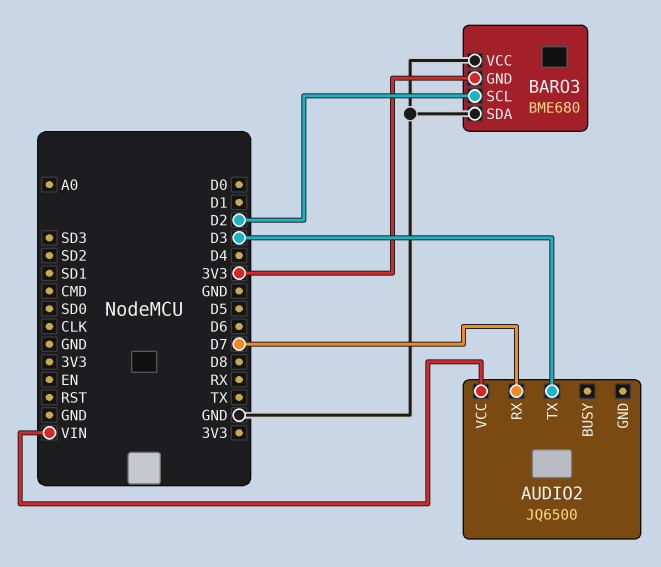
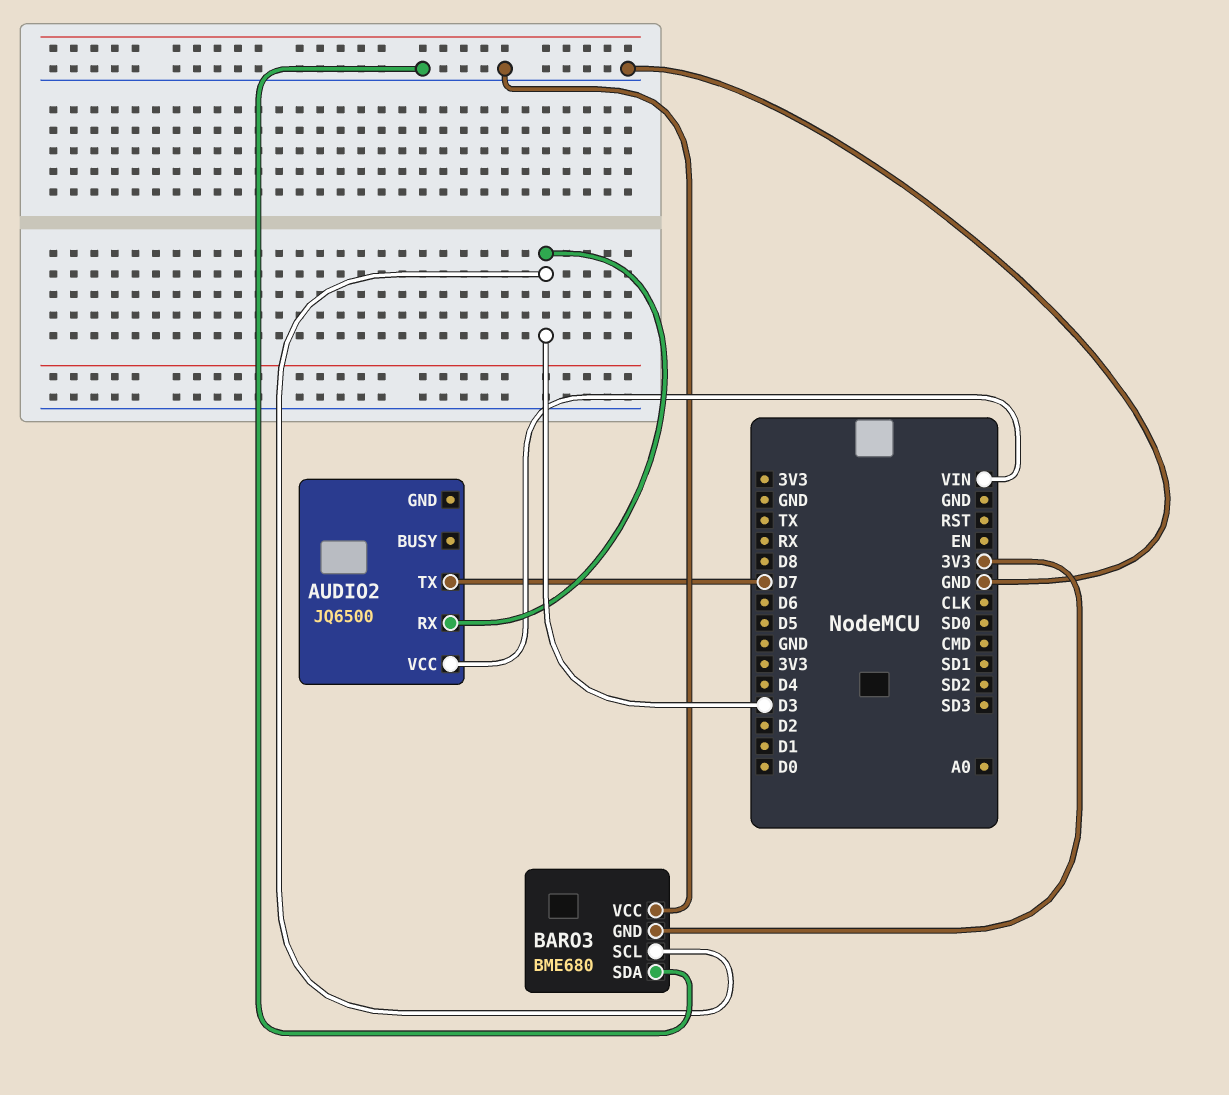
AUDIO2 pin RX: D7 -> D3
AUDIO2 pin TX: D3 -> D7
BARO3 pin SCL: D2 -> D3

